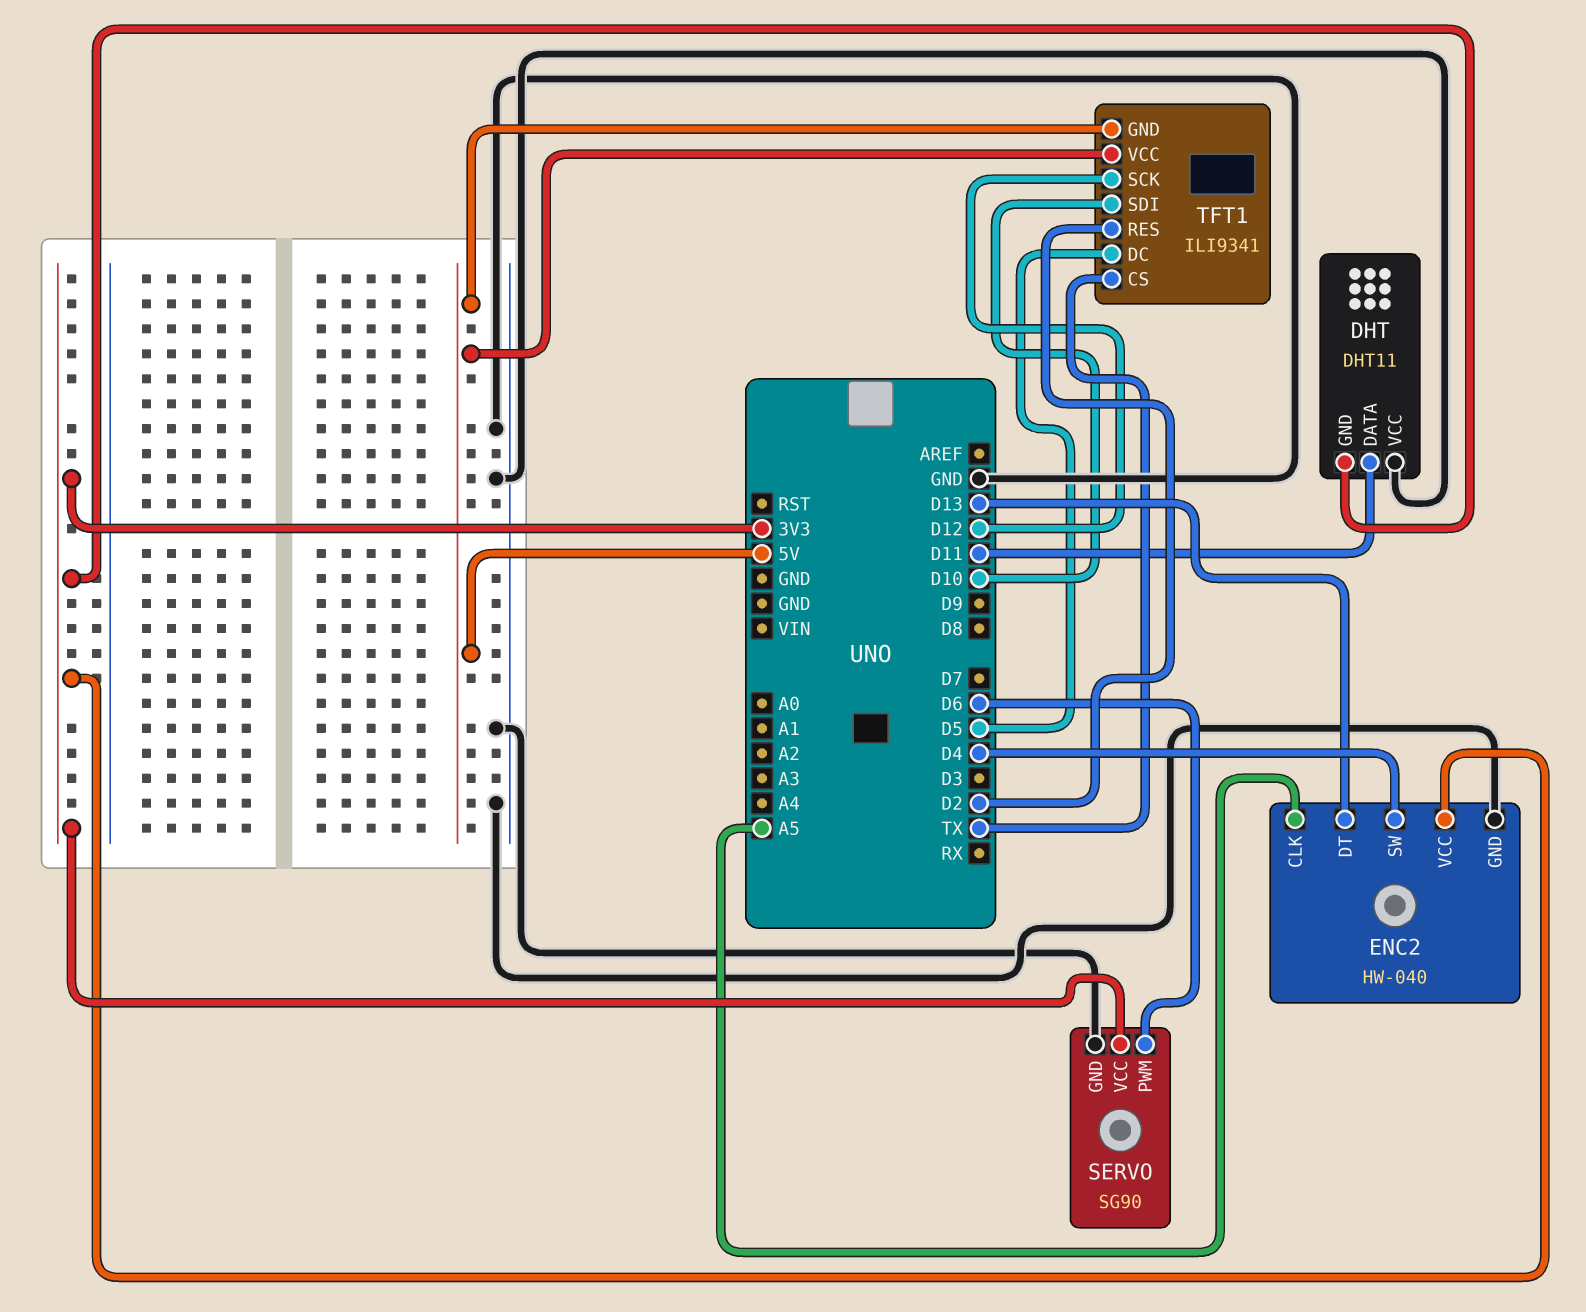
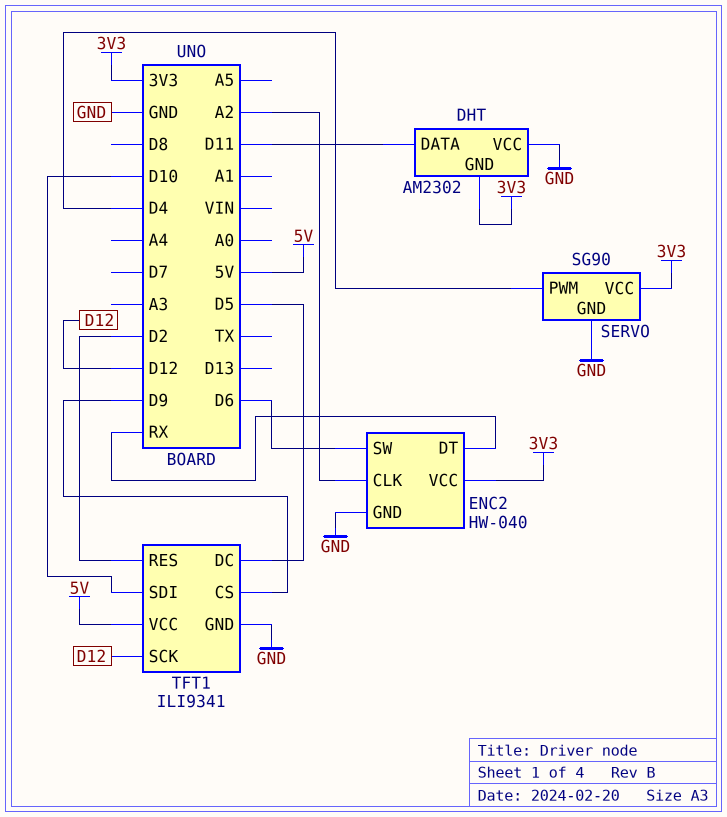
DHT: DHT11 -> AM2302
ENC2 pin CLK: A5 -> A2
ENC2 pin DT: D13 -> RX
ENC2 pin SW: D4 -> D6
SERVO pin PWM: D6 -> D4
TFT1 pin CS: TX -> D9
TFT1 pin GND: 5V -> GND

